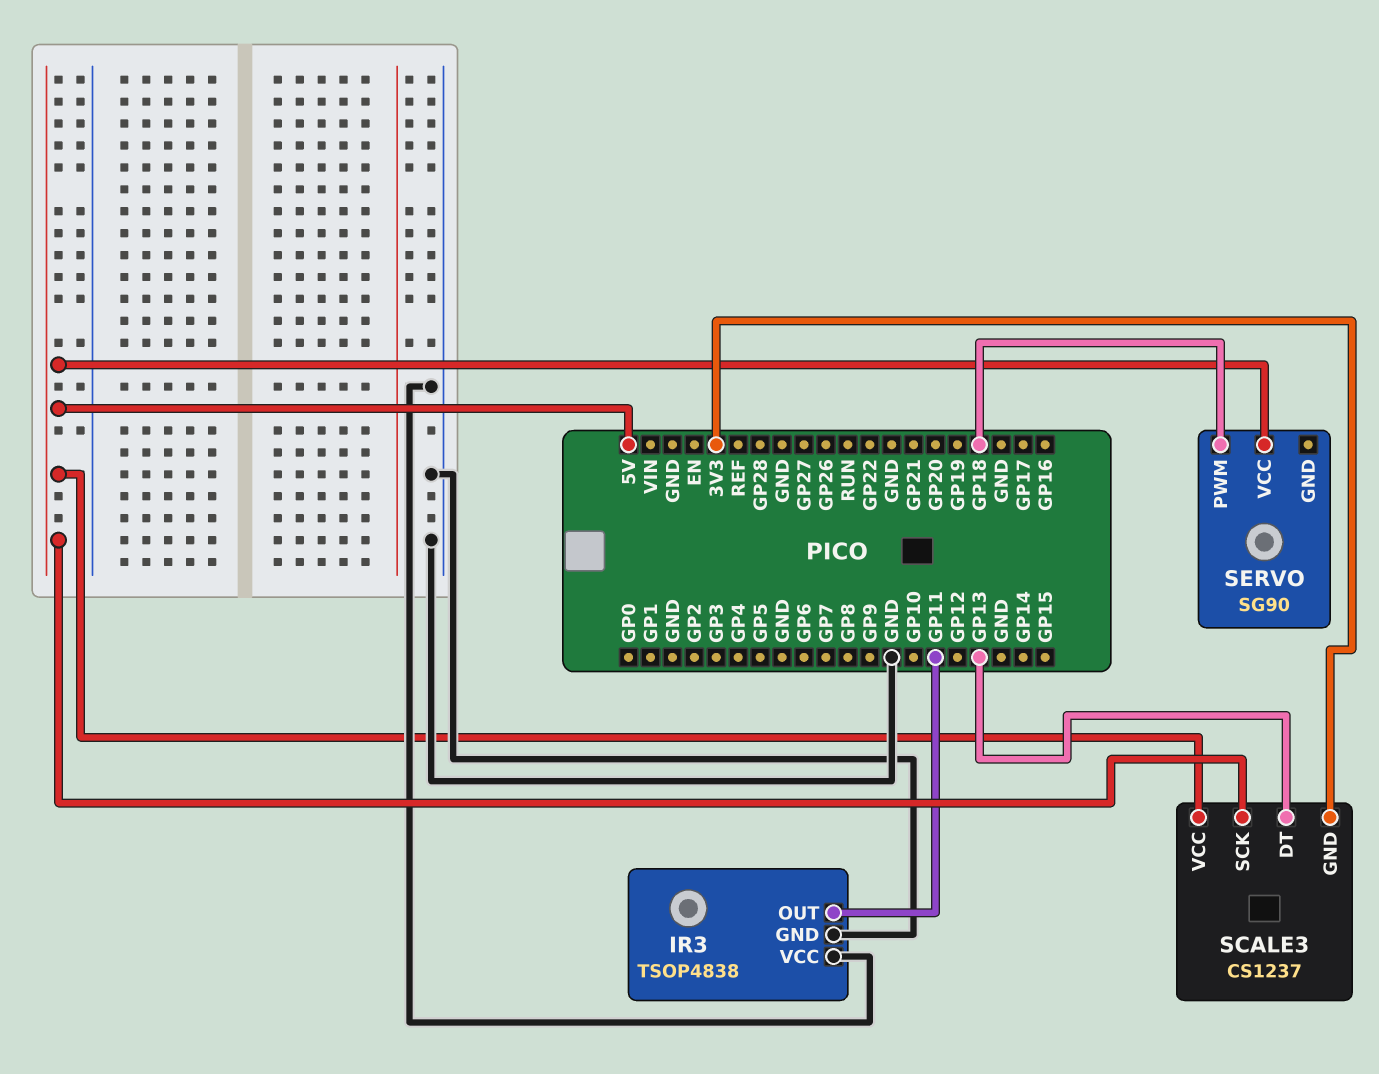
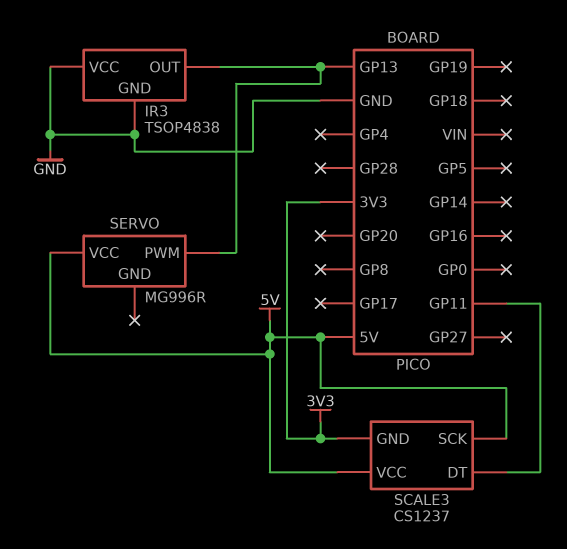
IR3 pin OUT: GP11 -> GP13
SCALE3 pin DT: GP13 -> GP11
SERVO: SG90 -> MG996R
SERVO pin PWM: GP18 -> GP13

